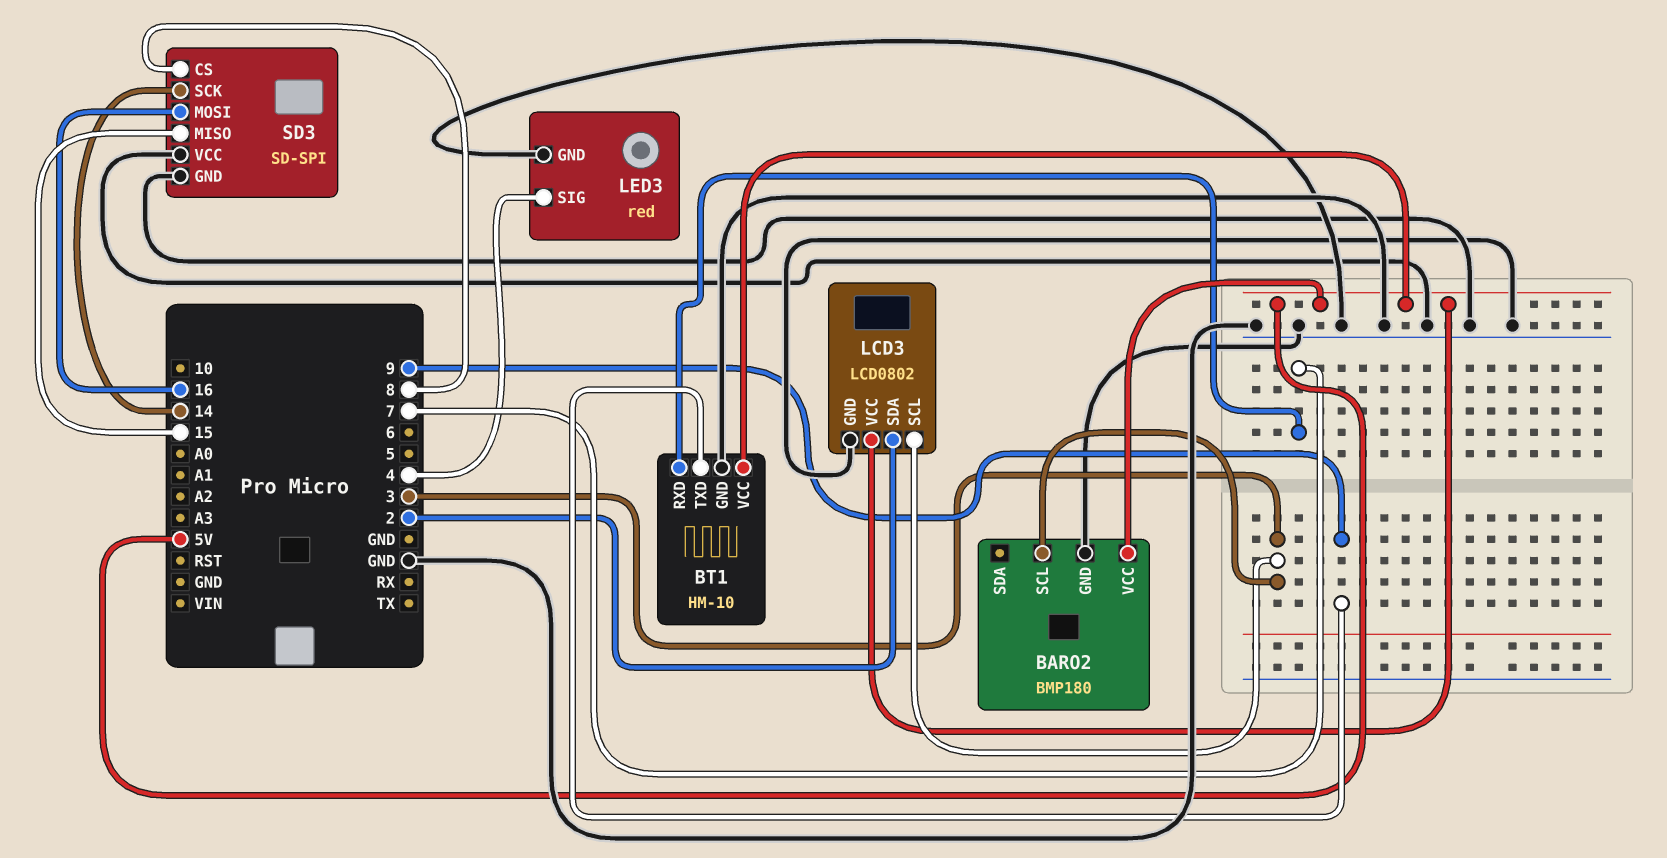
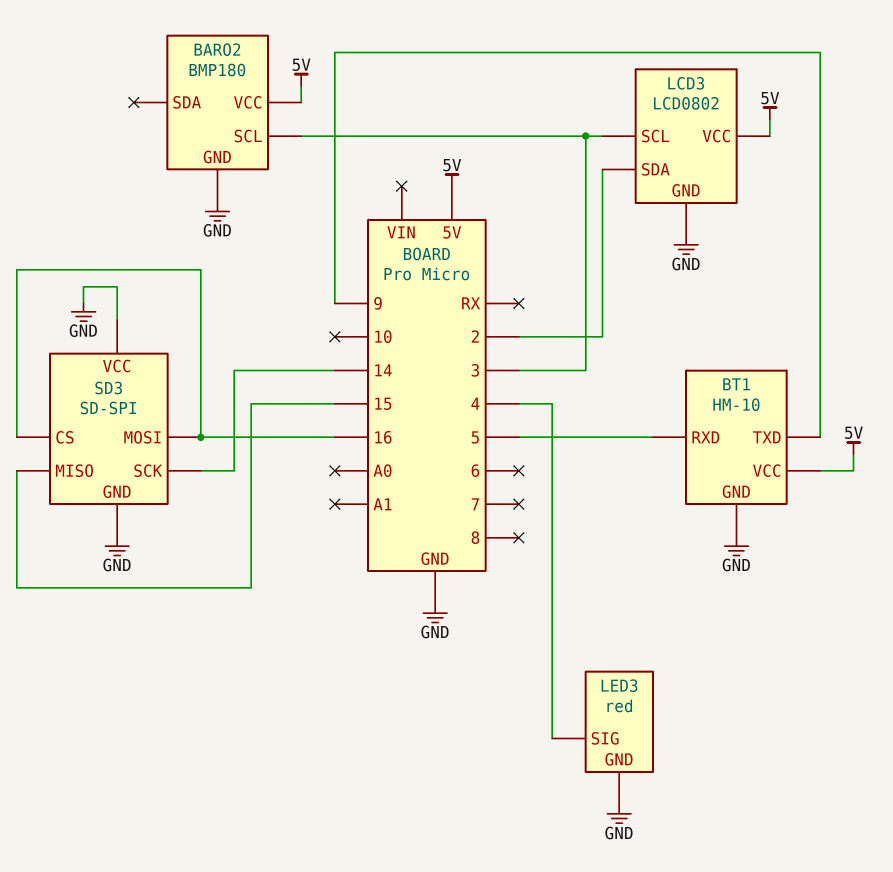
BT1 pin RXD: 7 -> 5
SD3 pin CS: 8 -> 16

